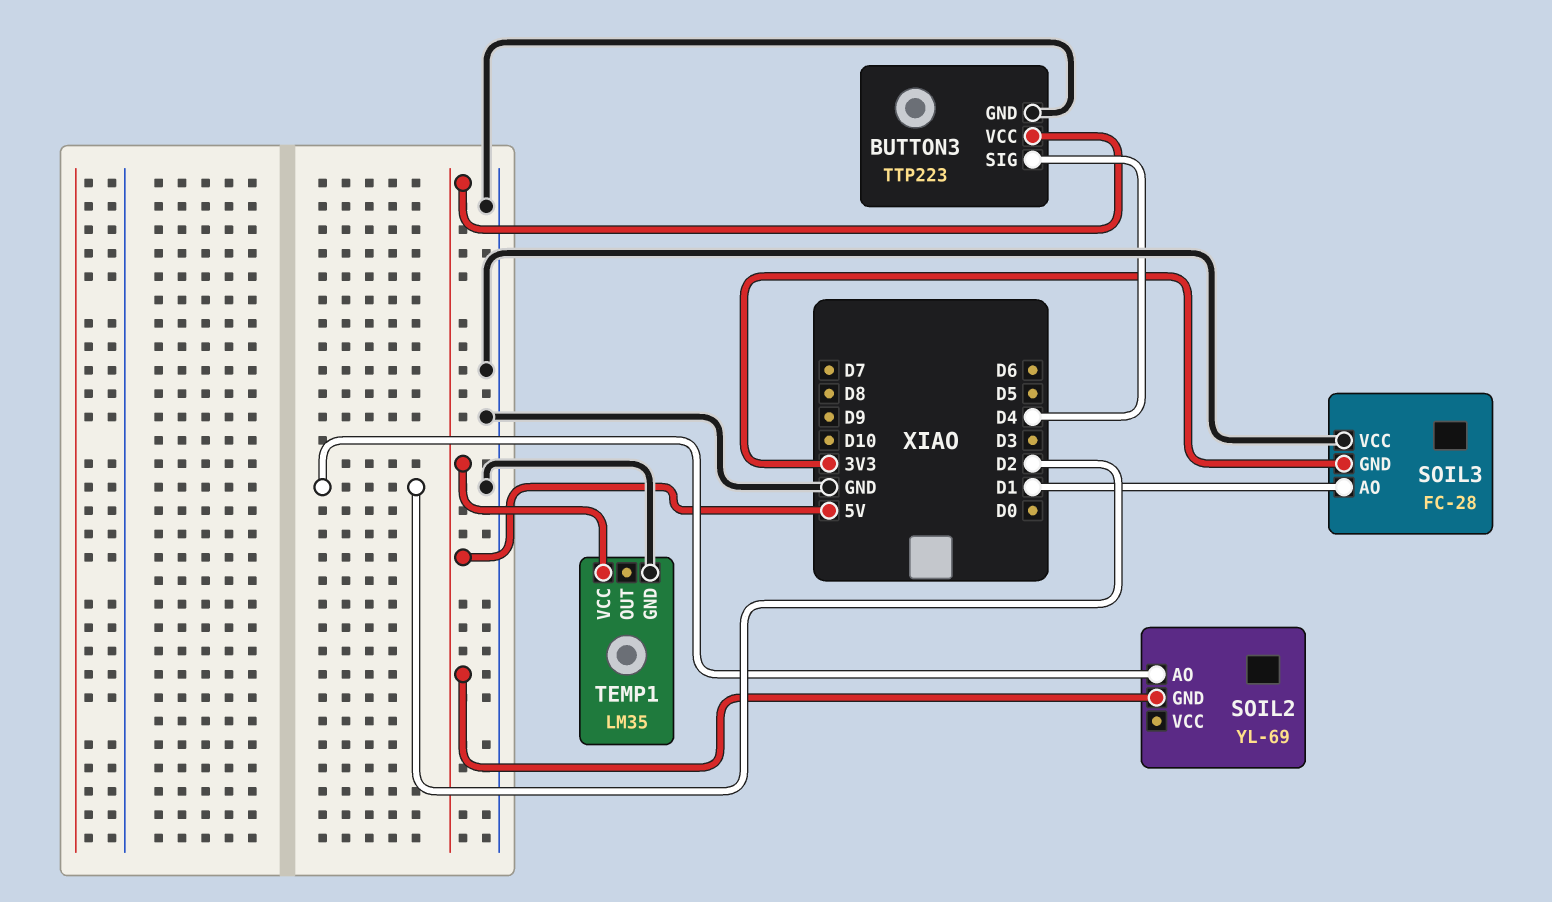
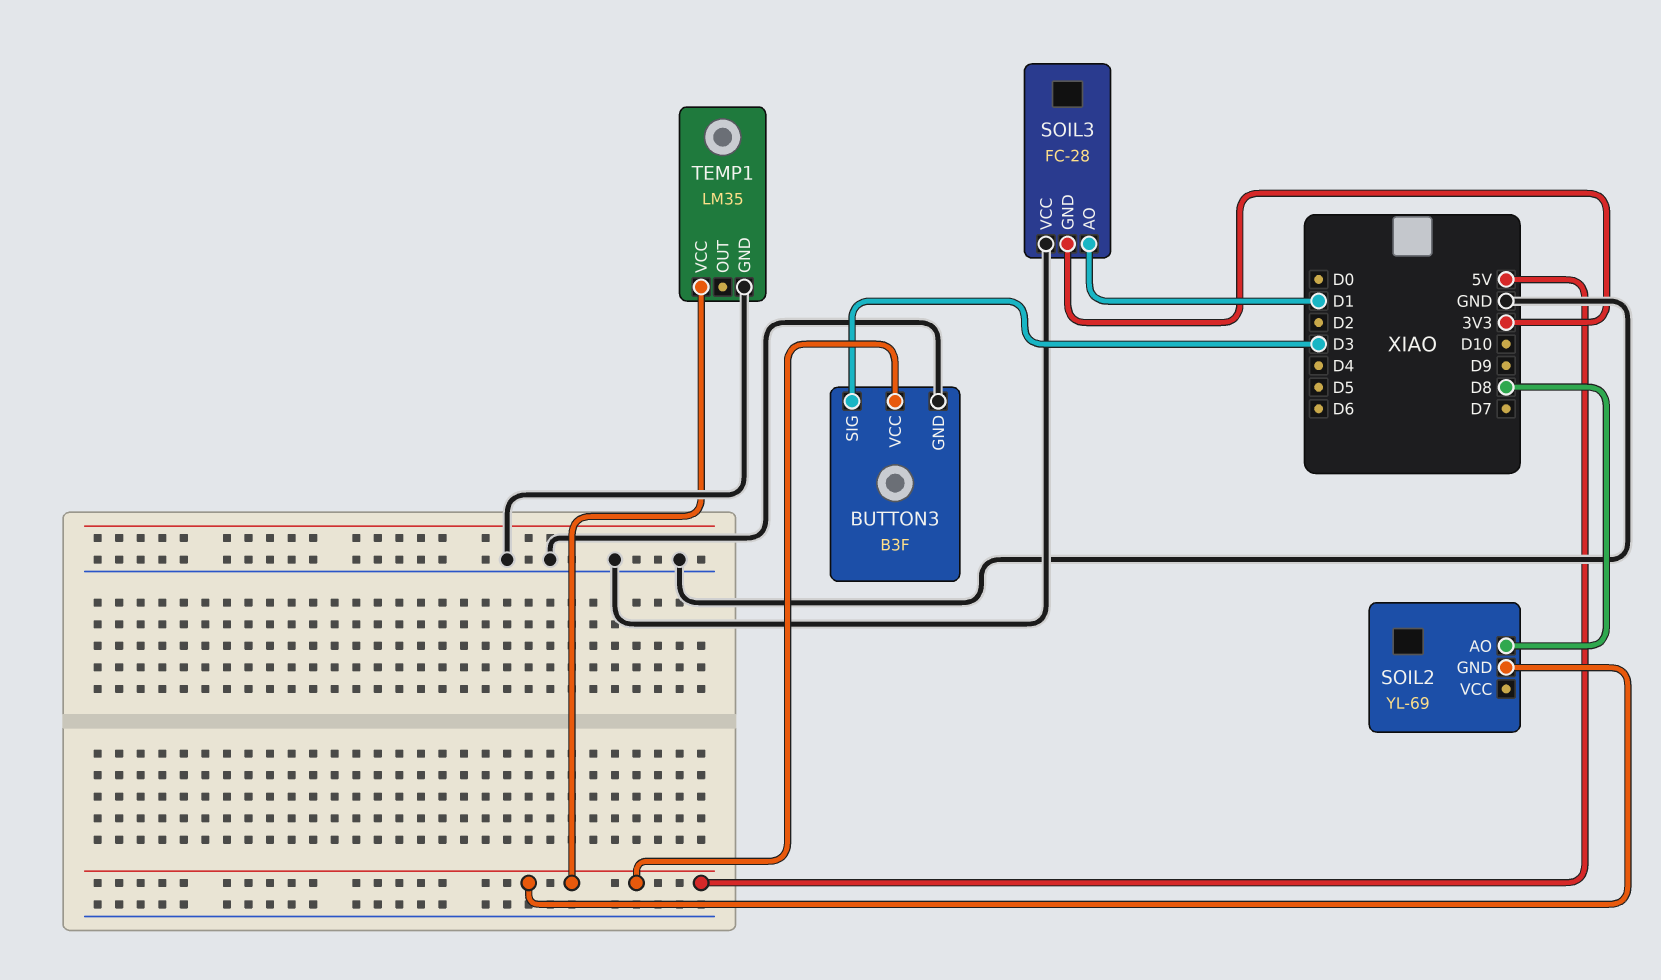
BUTTON3: TTP223 -> B3F
BUTTON3 pin SIG: D4 -> D3
SOIL2 pin AO: D2 -> D8

